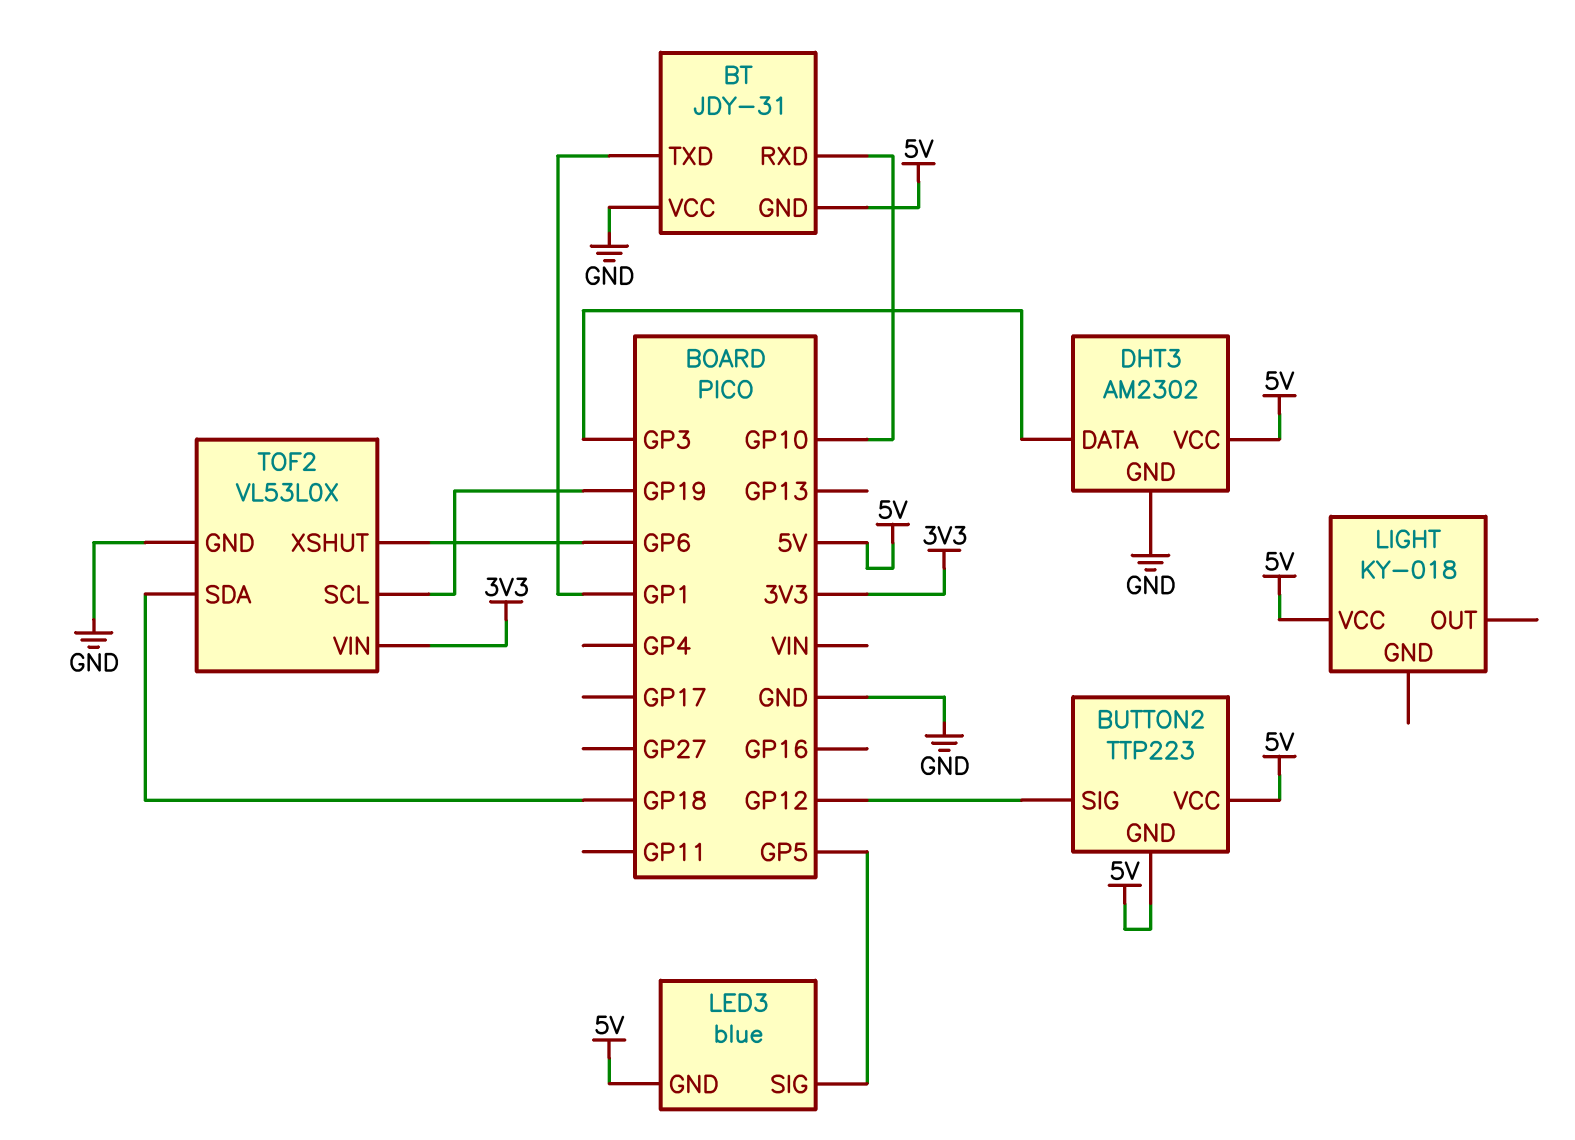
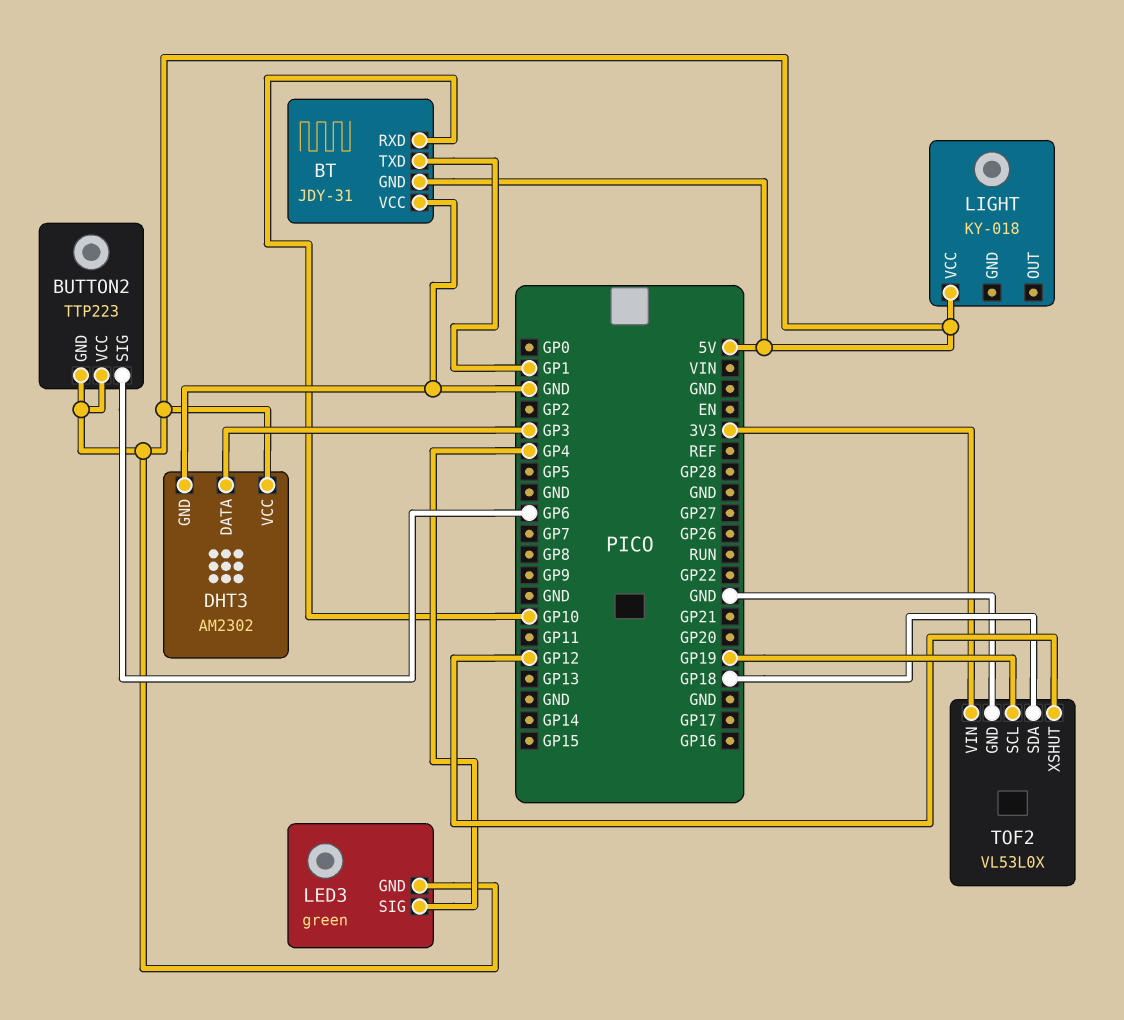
BUTTON2 pin SIG: GP12 -> GP6
LED3: blue -> green
LED3 pin SIG: GP5 -> GP4
TOF2 pin XSHUT: GP6 -> GP12

